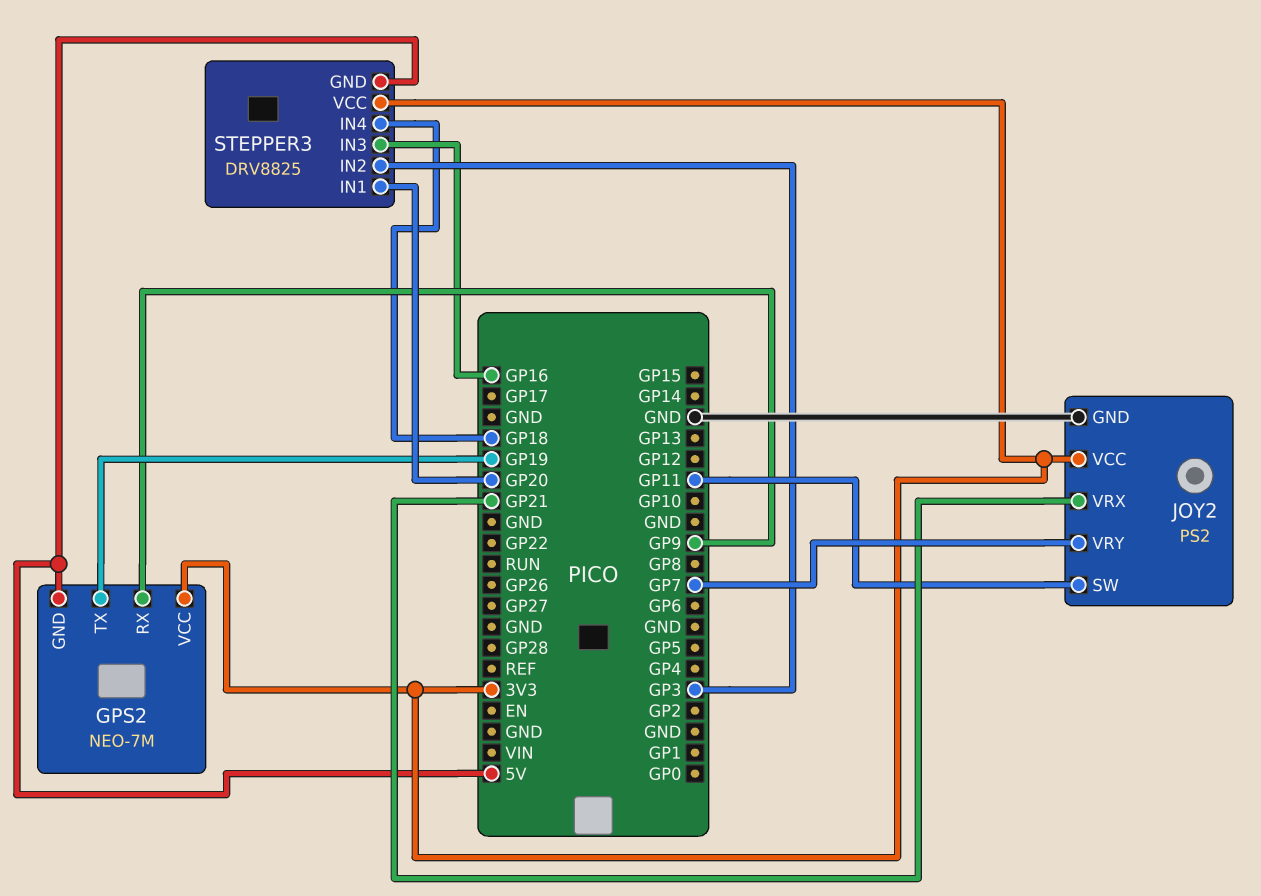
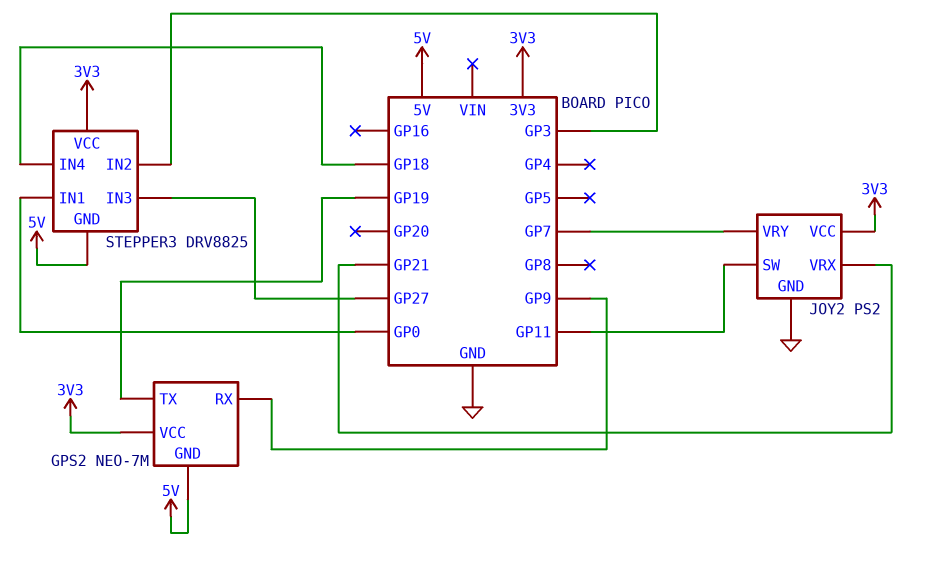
STEPPER3 pin IN1: GP20 -> GP0
STEPPER3 pin IN3: GP16 -> GP27

